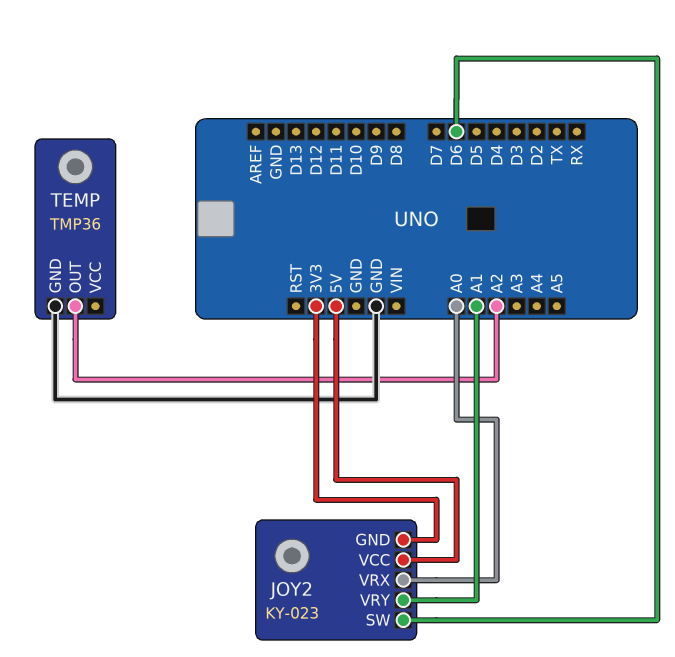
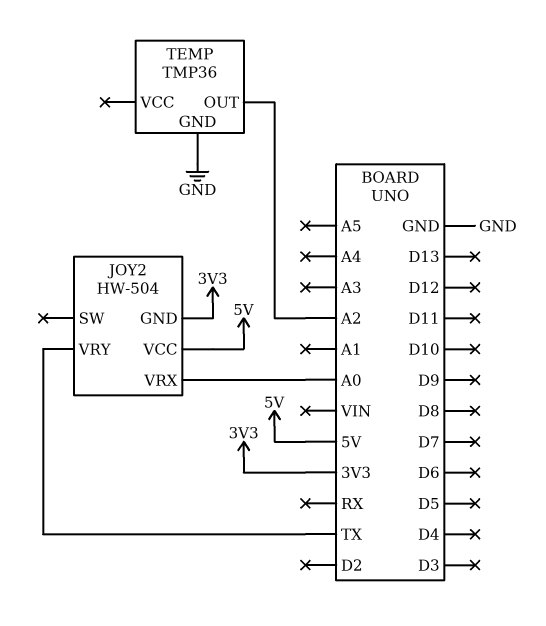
JOY2: KY-023 -> HW-504
JOY2 pin SW: D6 -> none
JOY2 pin VRY: A1 -> TX

